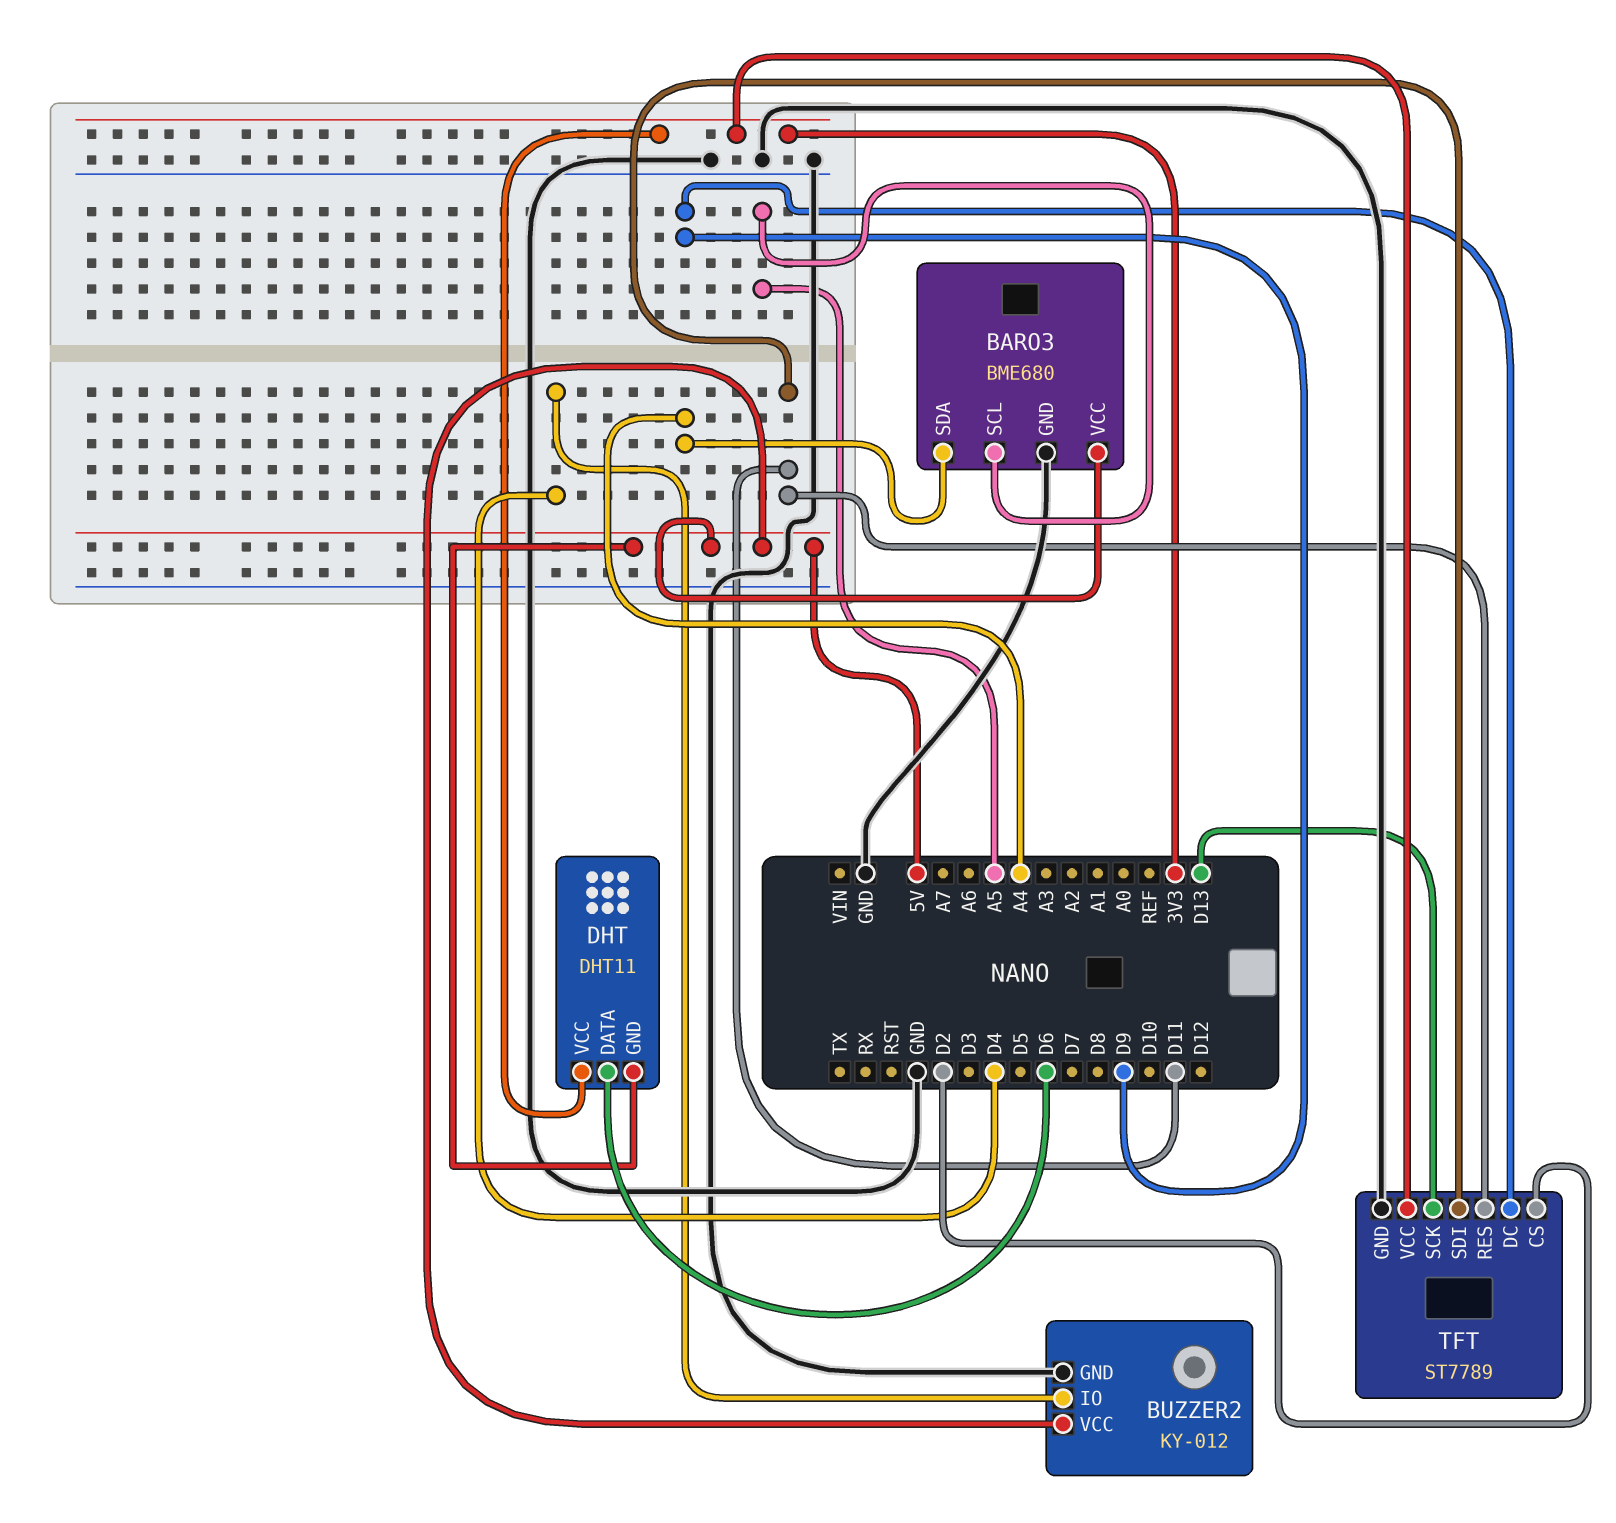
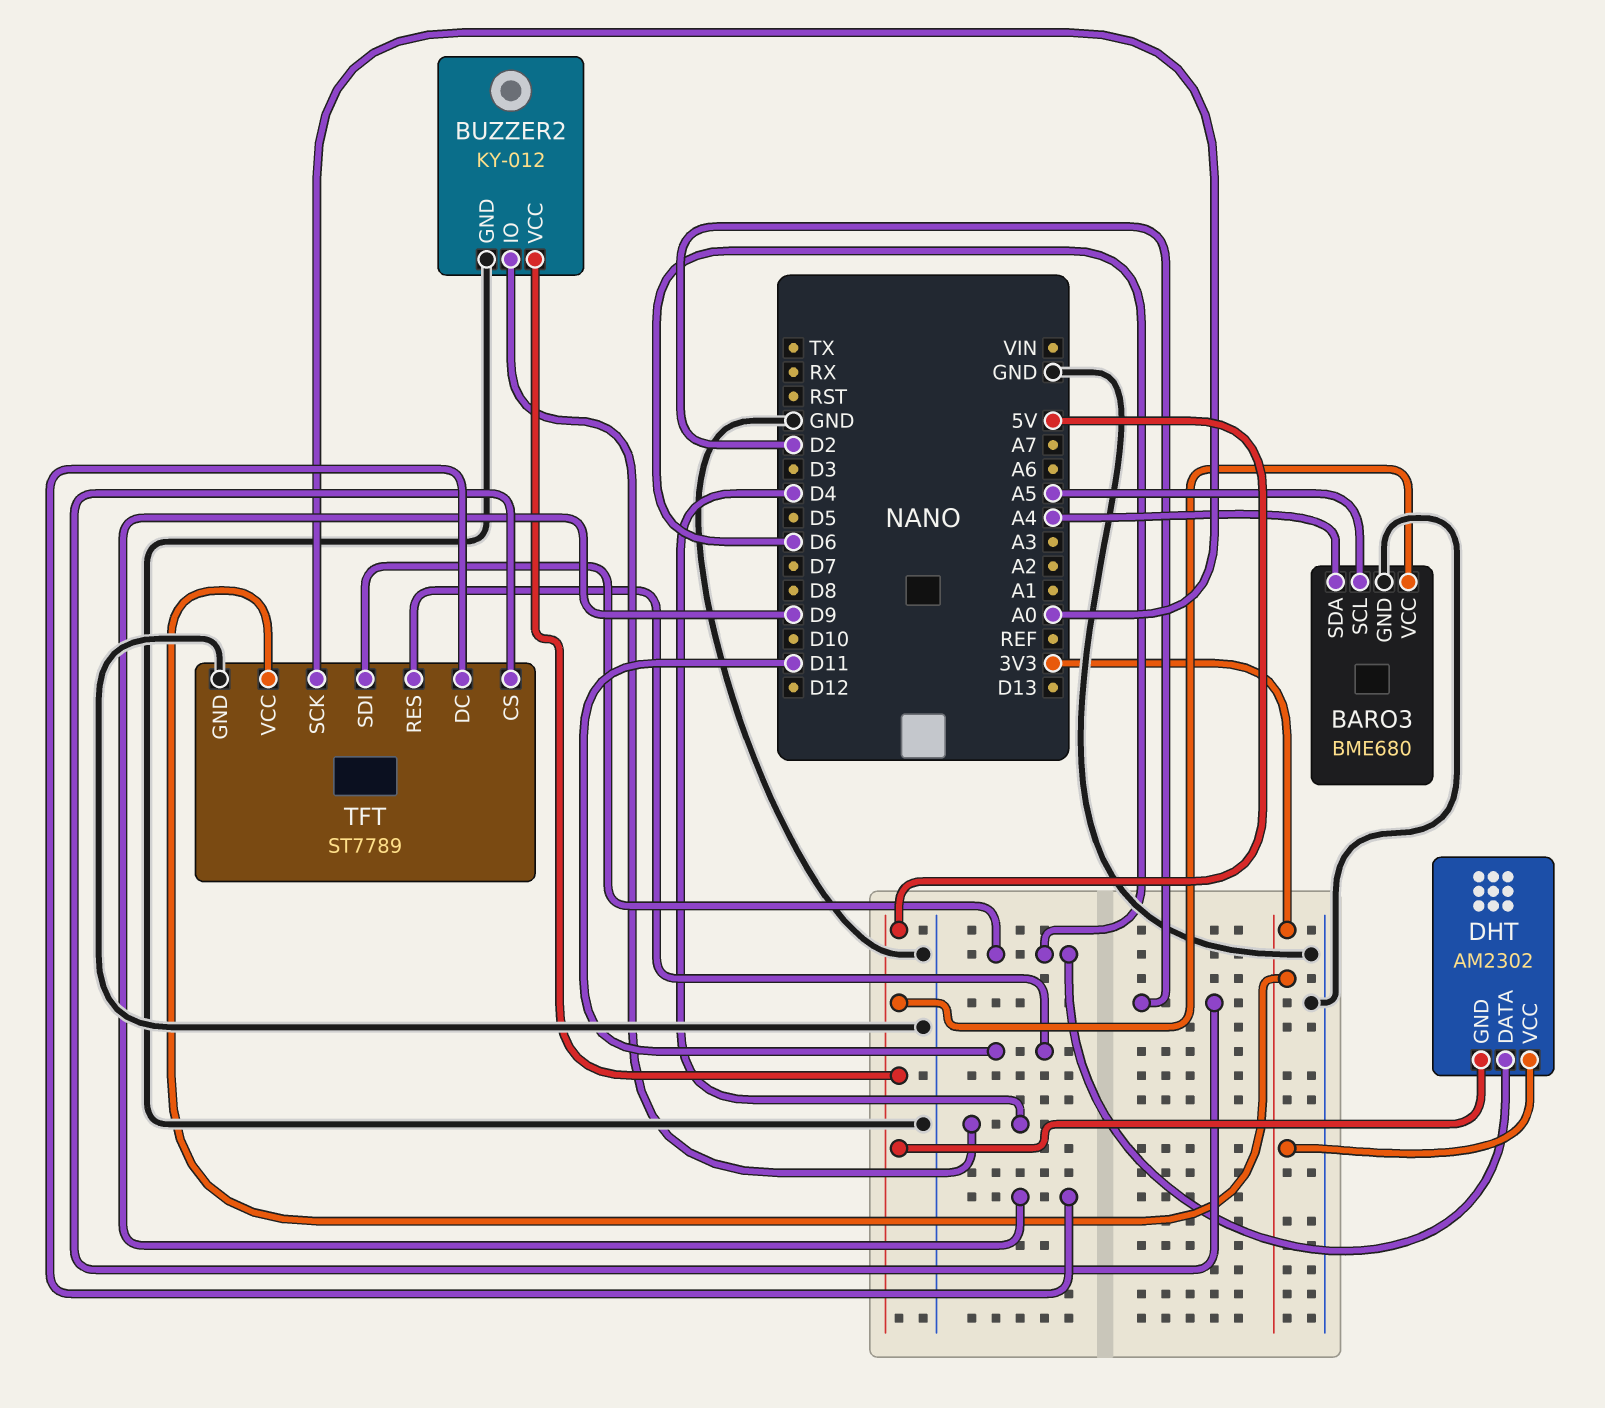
DHT: DHT11 -> AM2302
TFT pin SCK: D13 -> A0
TFT pin SDI: D11 -> D6

